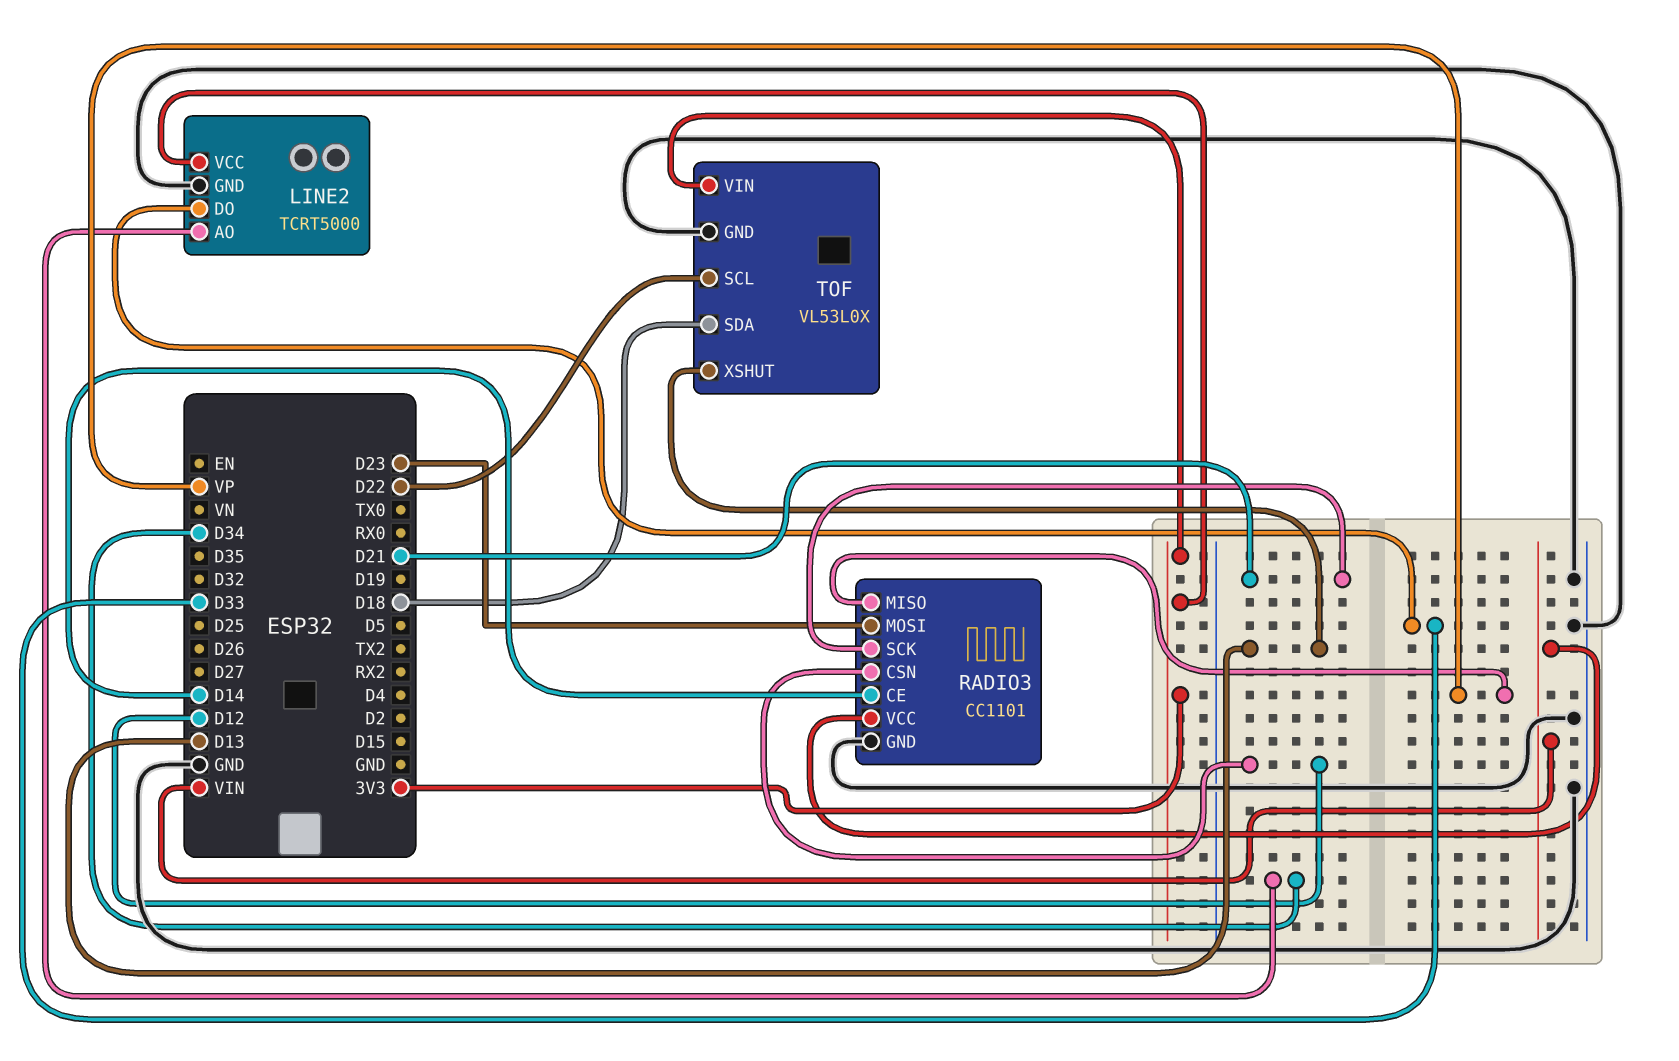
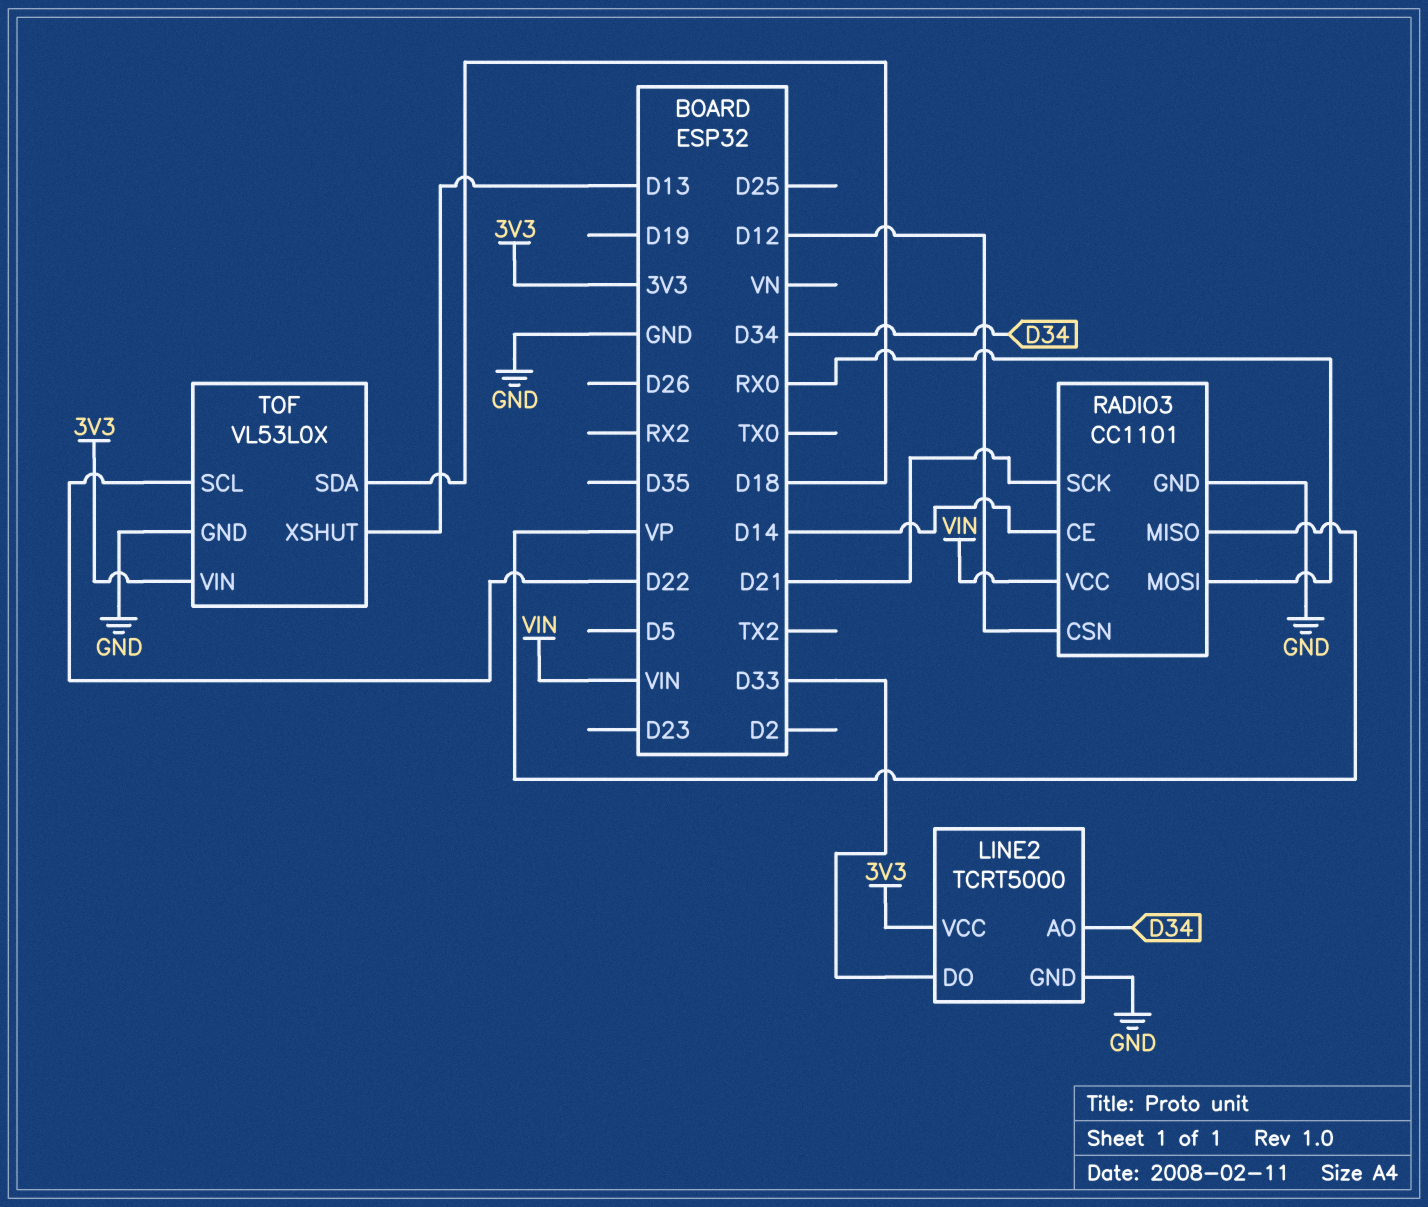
RADIO3 pin MOSI: D23 -> RX0

